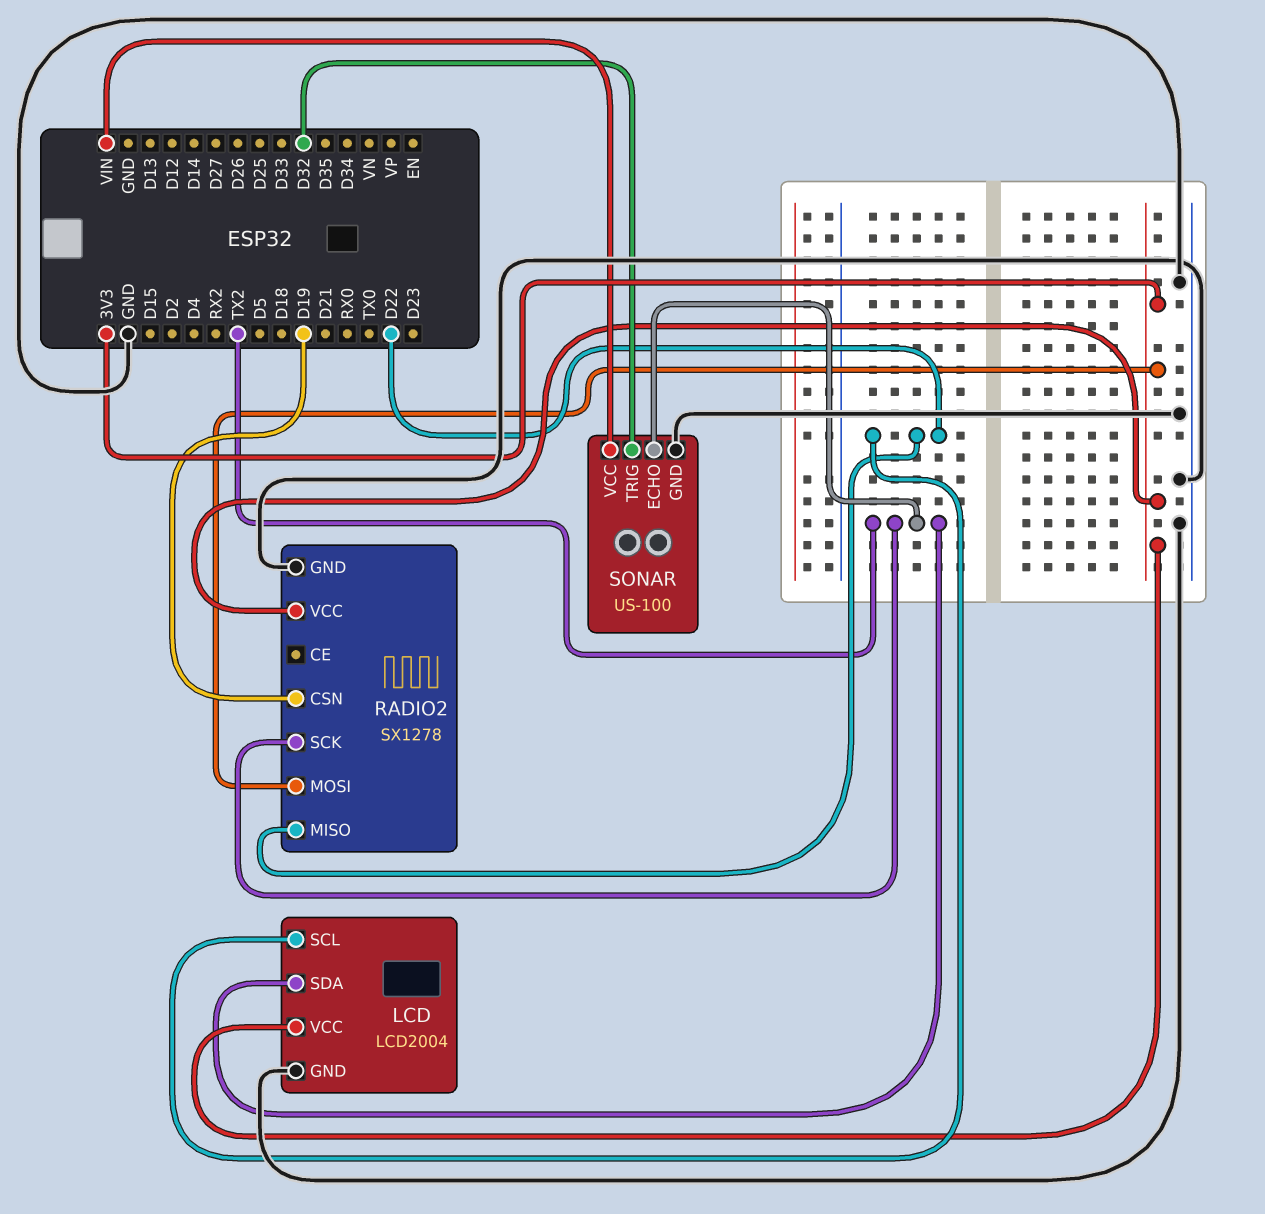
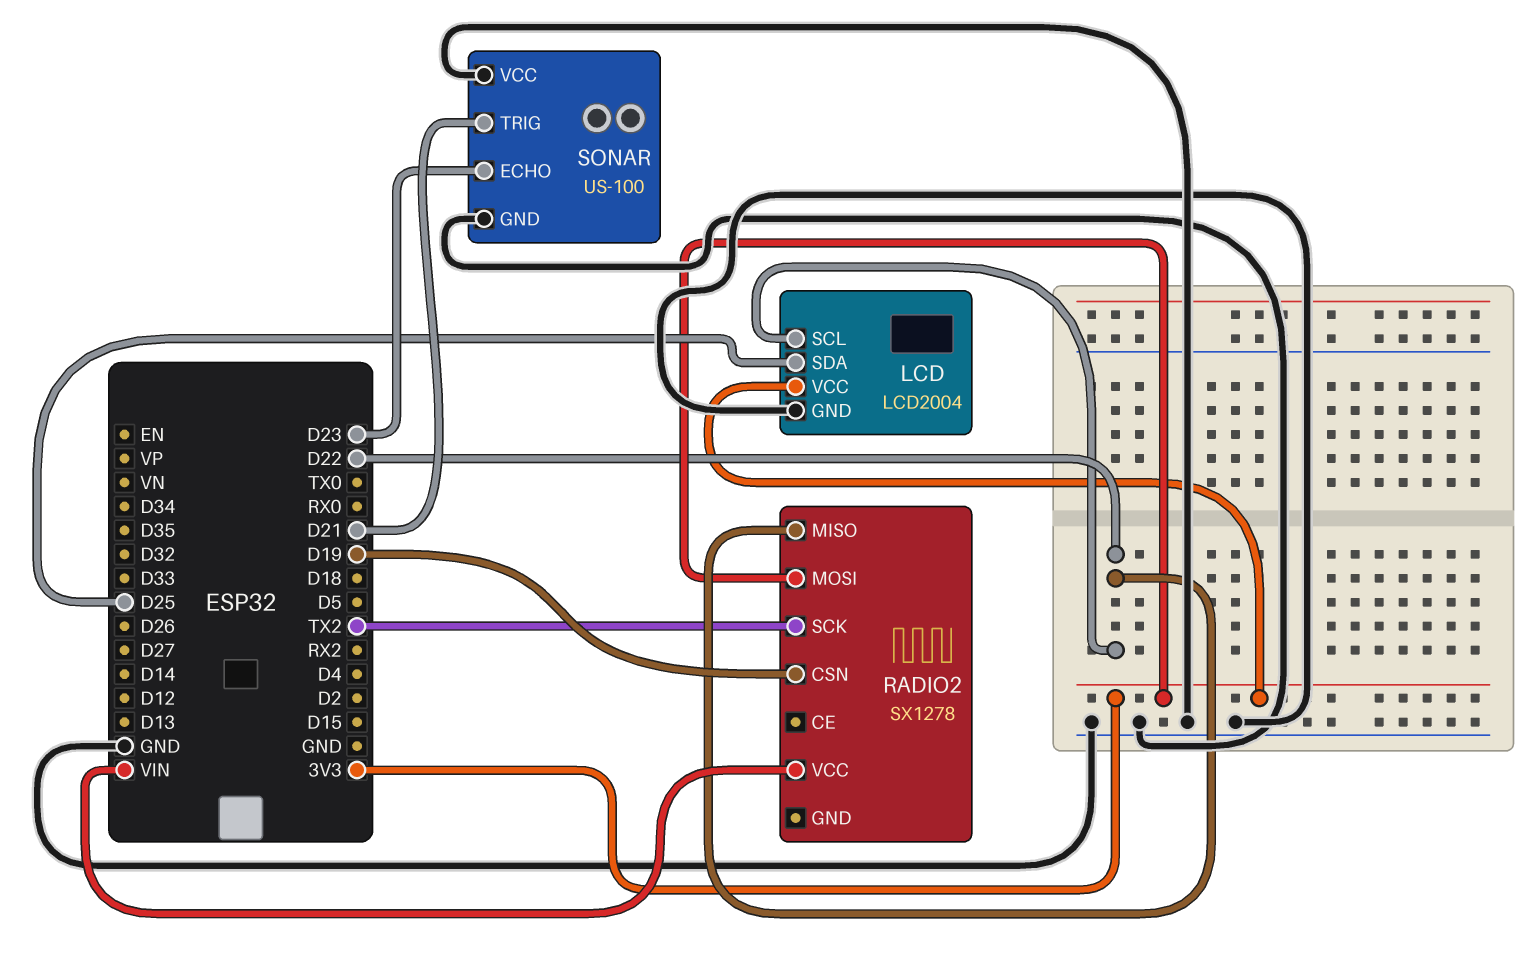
LCD pin SDA: TX2 -> D25
RADIO2 pin GND: GND -> none
RADIO2 pin VCC: 3V3 -> VIN
SONAR pin ECHO: TX2 -> D23
SONAR pin TRIG: D32 -> D21
SONAR pin VCC: VIN -> GND

